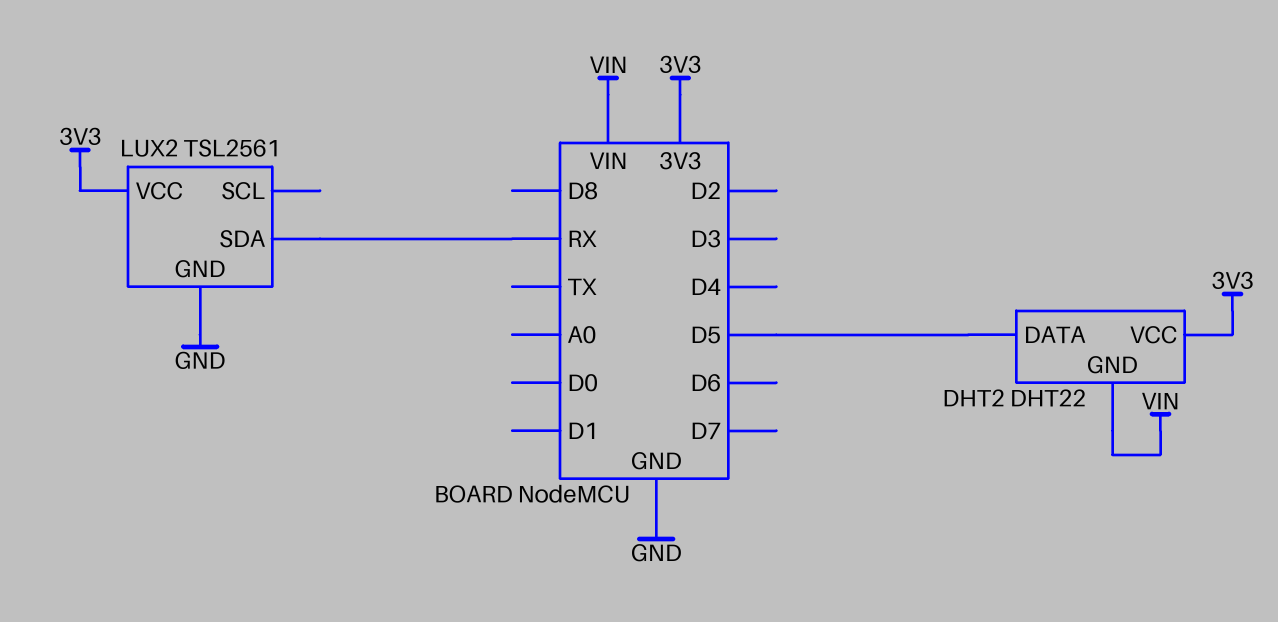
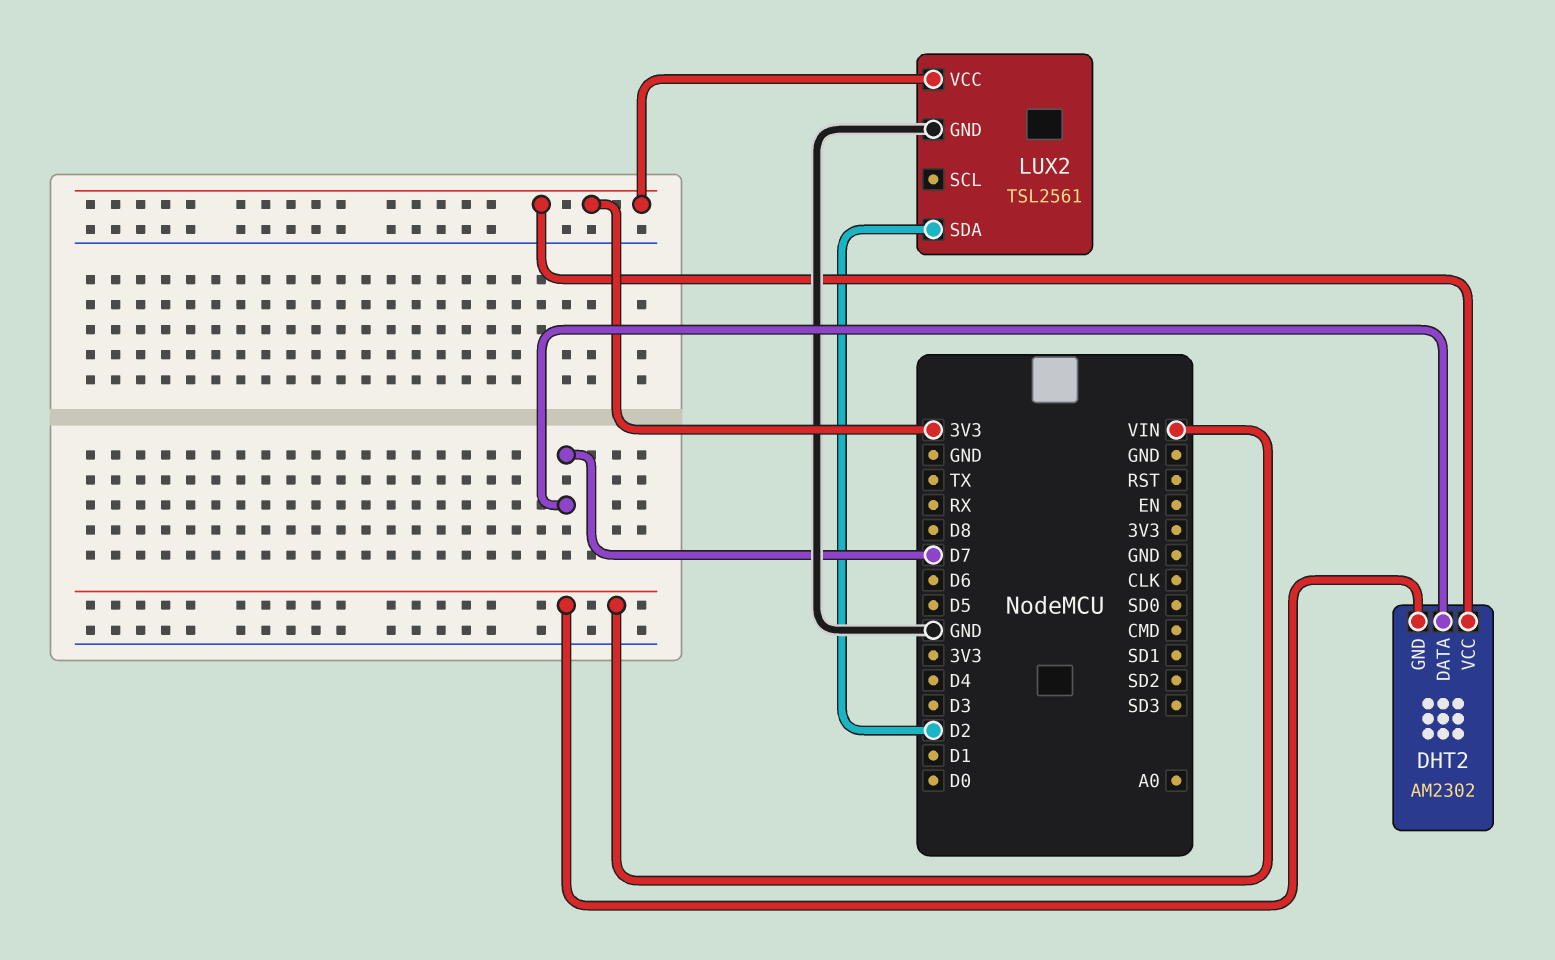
DHT2: DHT22 -> AM2302
DHT2 pin DATA: D5 -> D7
LUX2 pin SDA: RX -> D2

